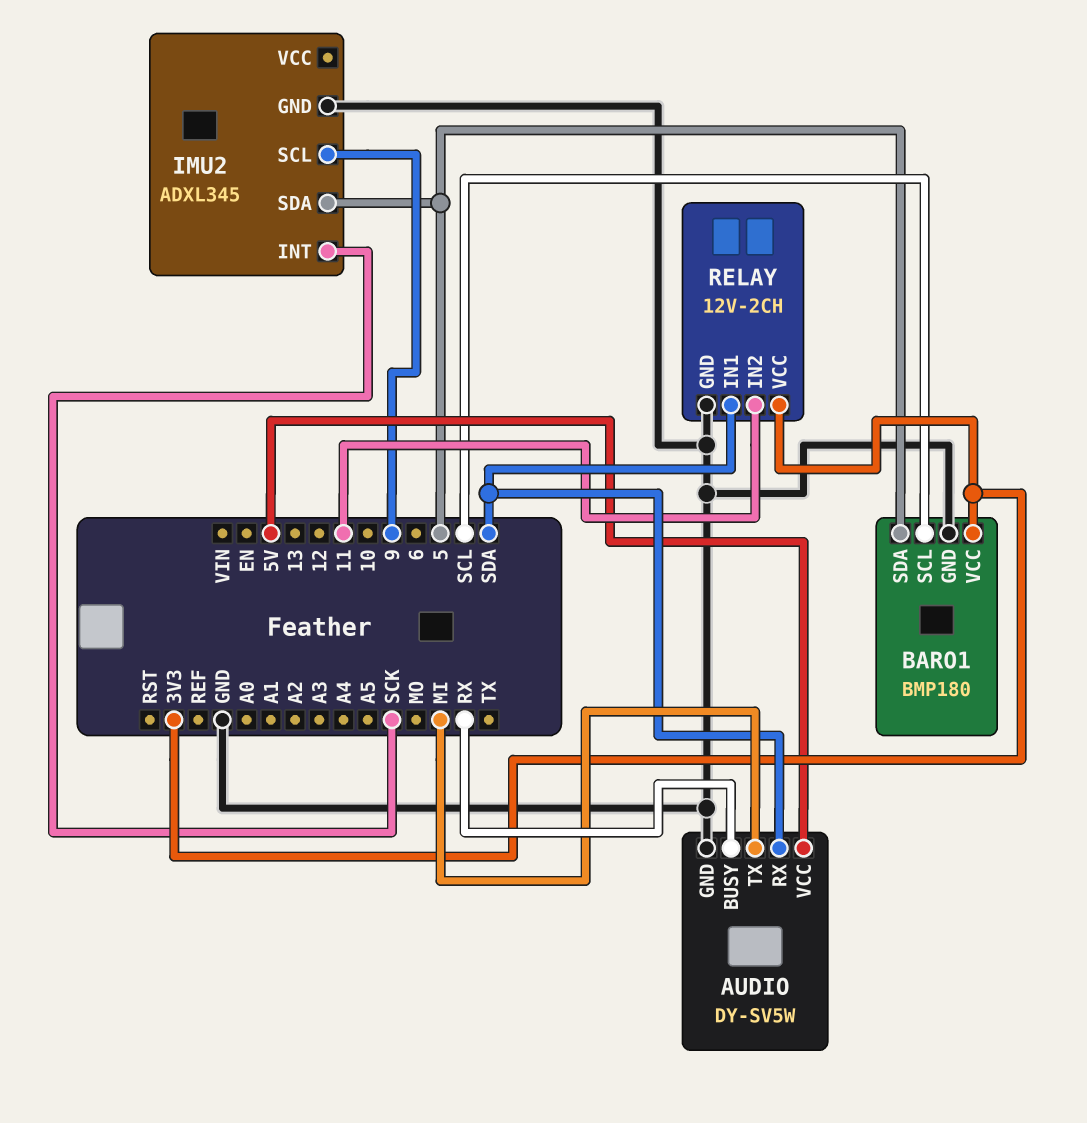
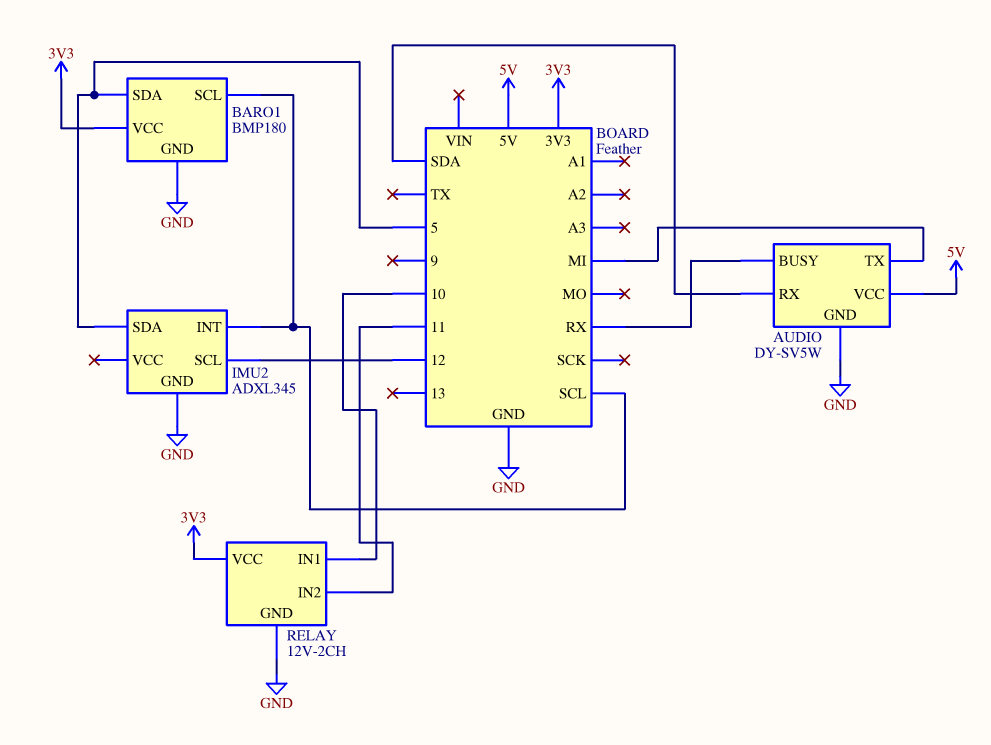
IMU2 pin INT: SCK -> SCL
IMU2 pin SCL: 9 -> 12
RELAY pin IN1: SDA -> 10

